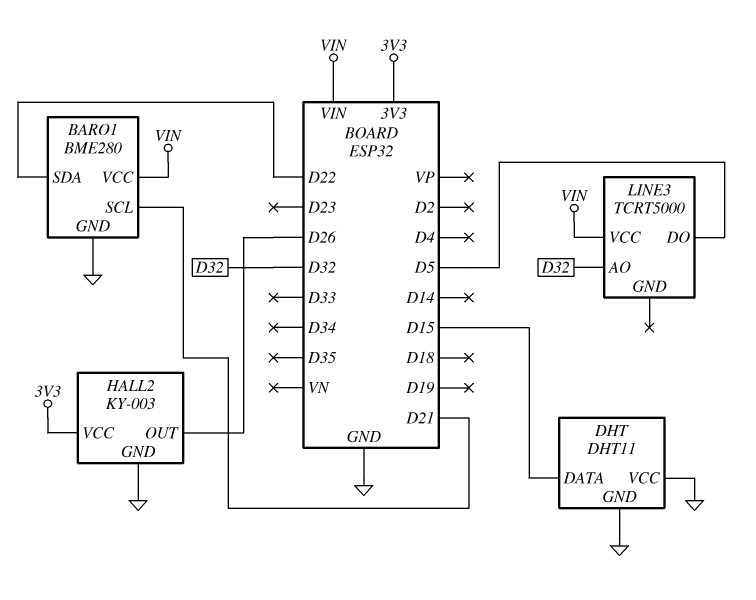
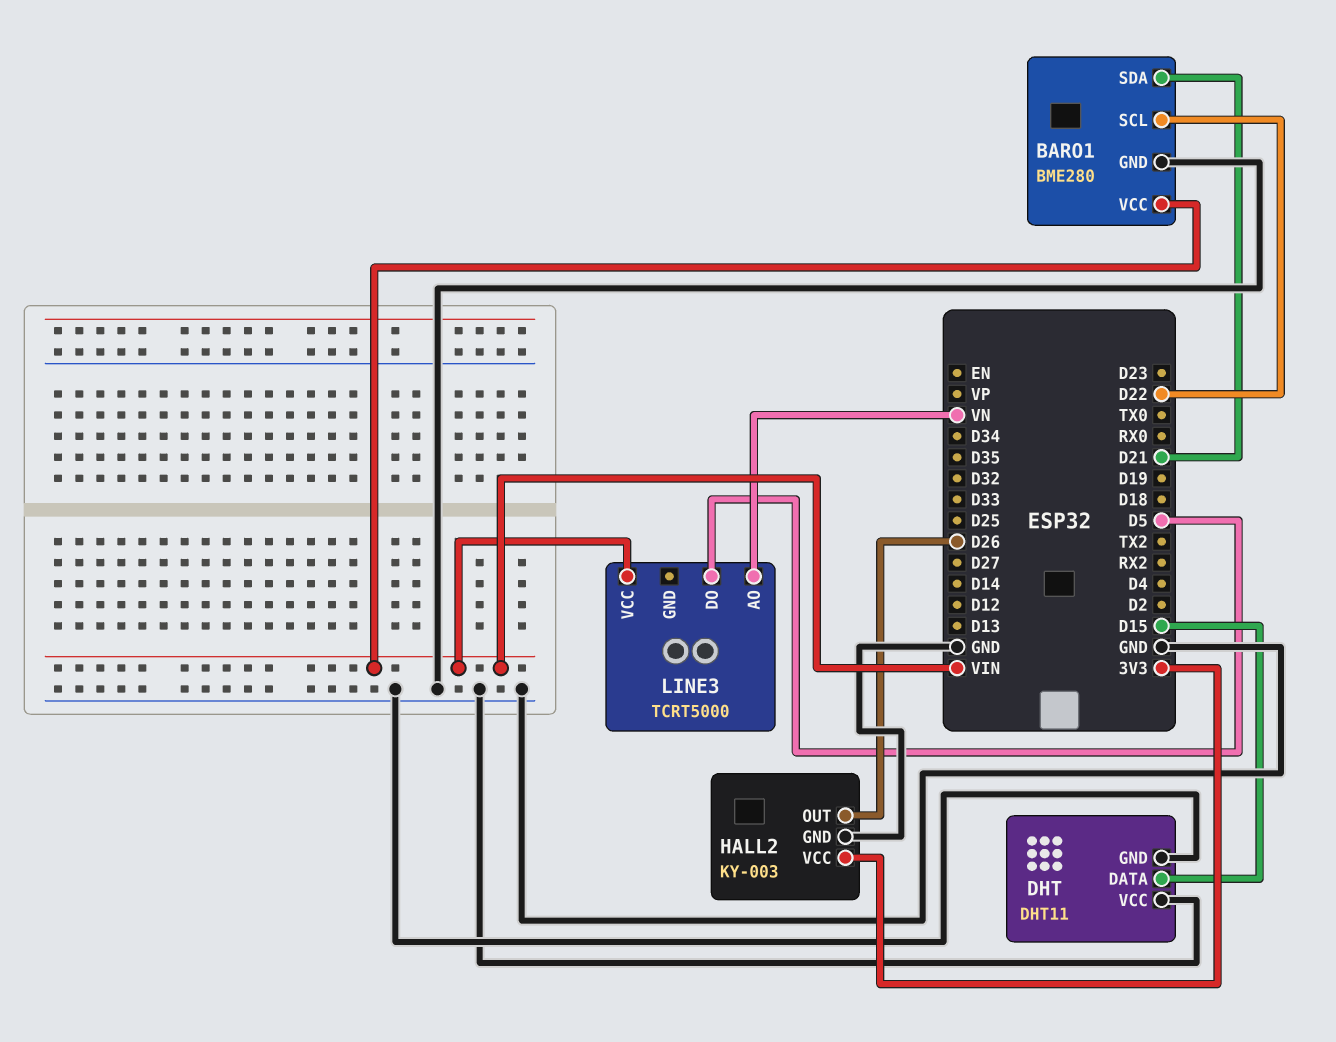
BARO1 pin SCL: D21 -> D22
BARO1 pin SDA: D22 -> D21
LINE3 pin AO: D32 -> VN

